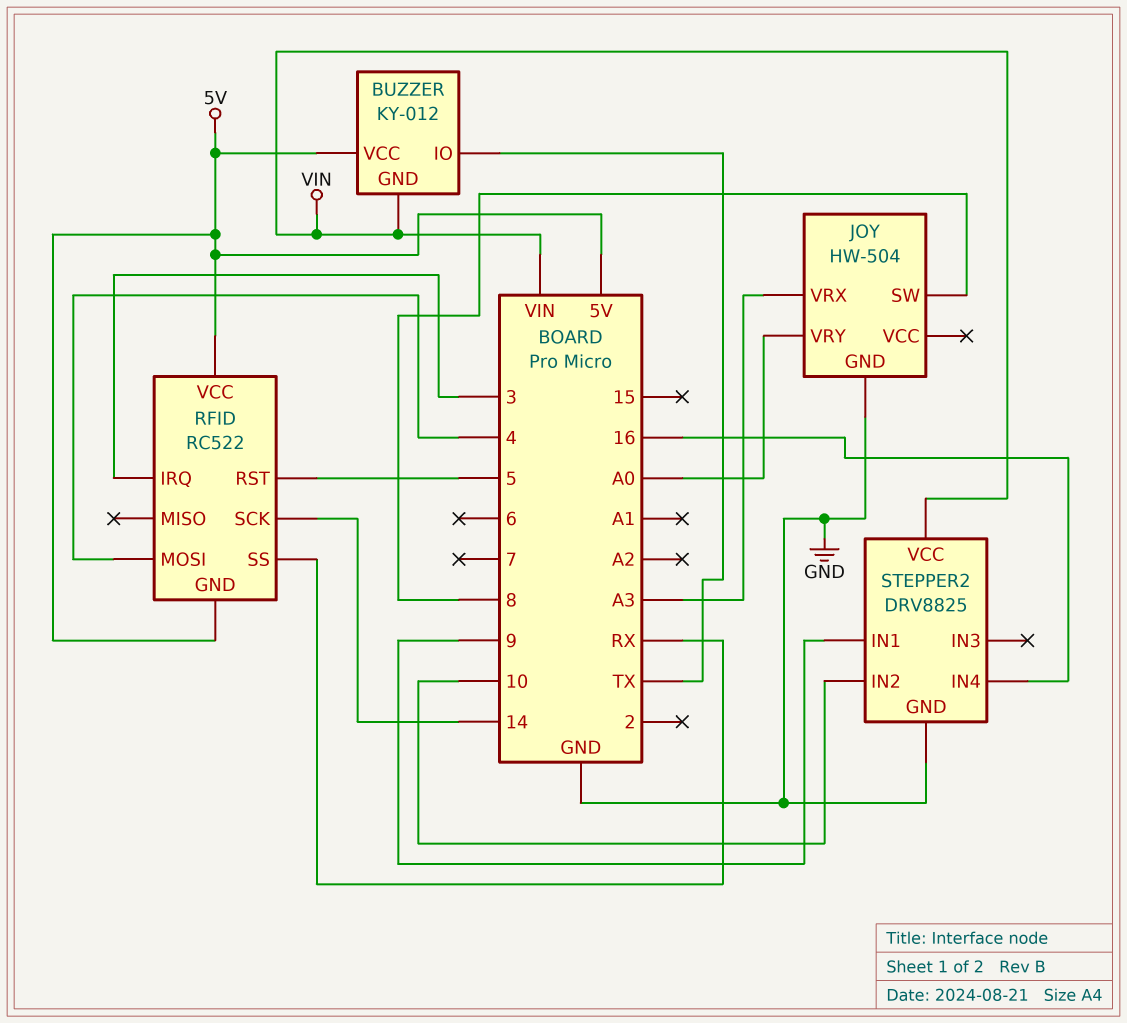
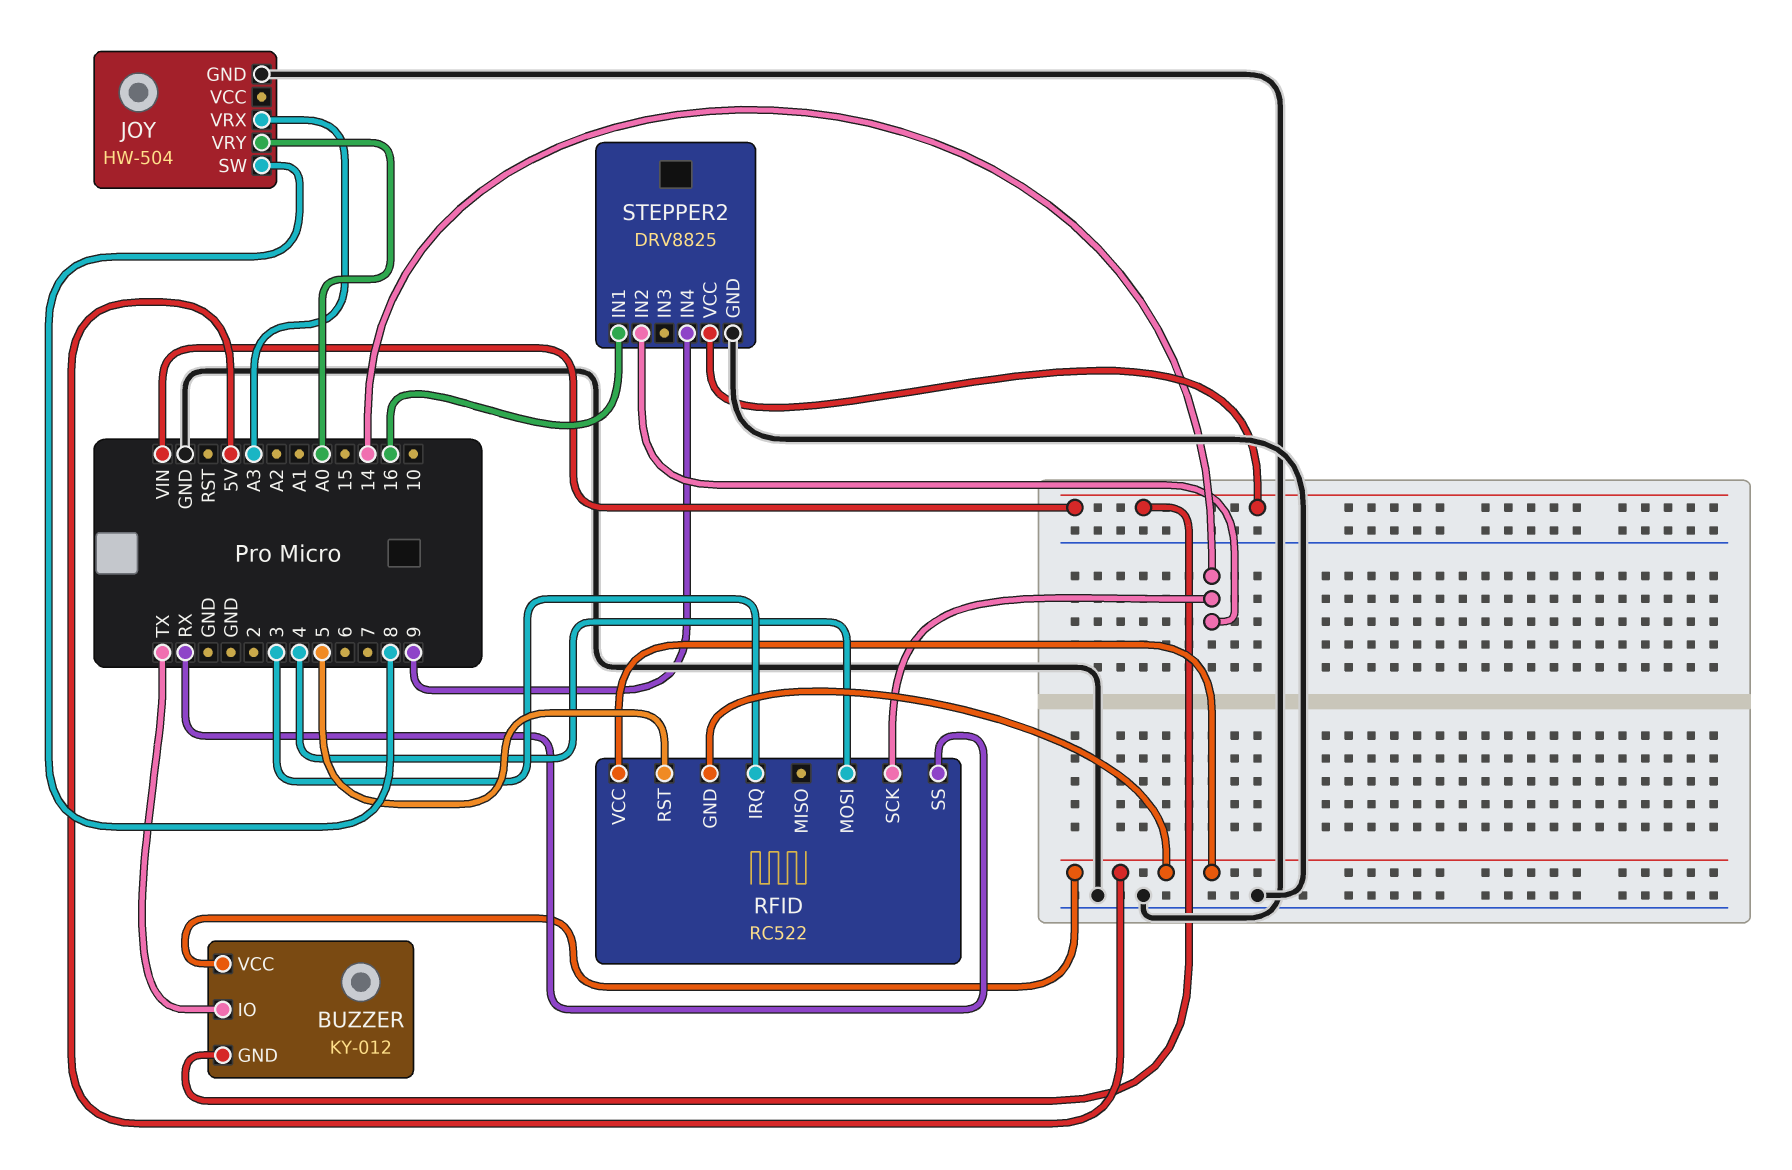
STEPPER2 pin IN1: 9 -> 16
STEPPER2 pin IN2: 10 -> 14
STEPPER2 pin IN4: 16 -> 9

